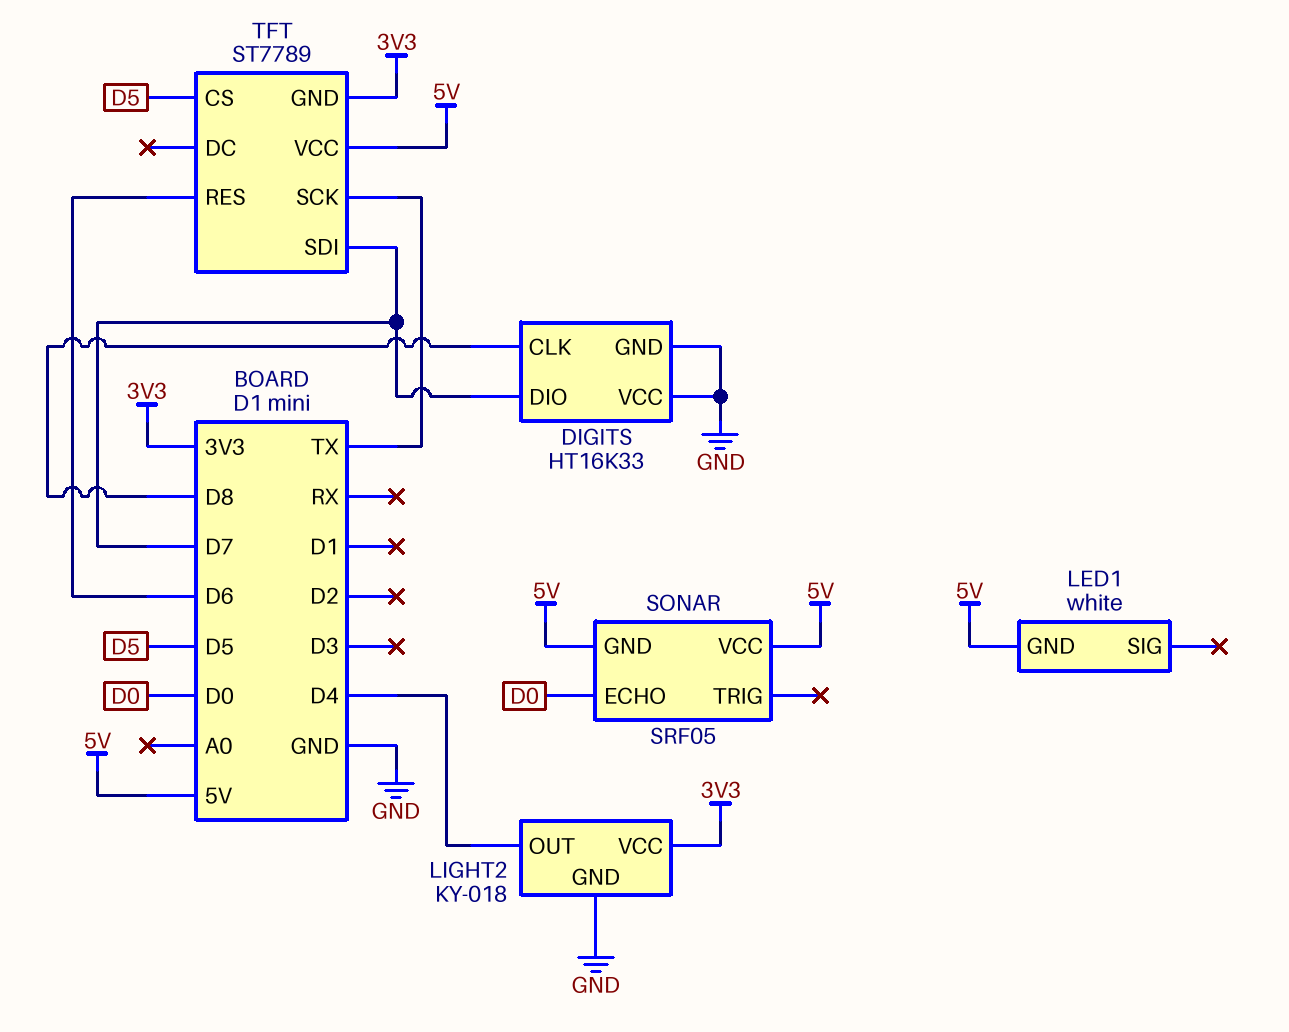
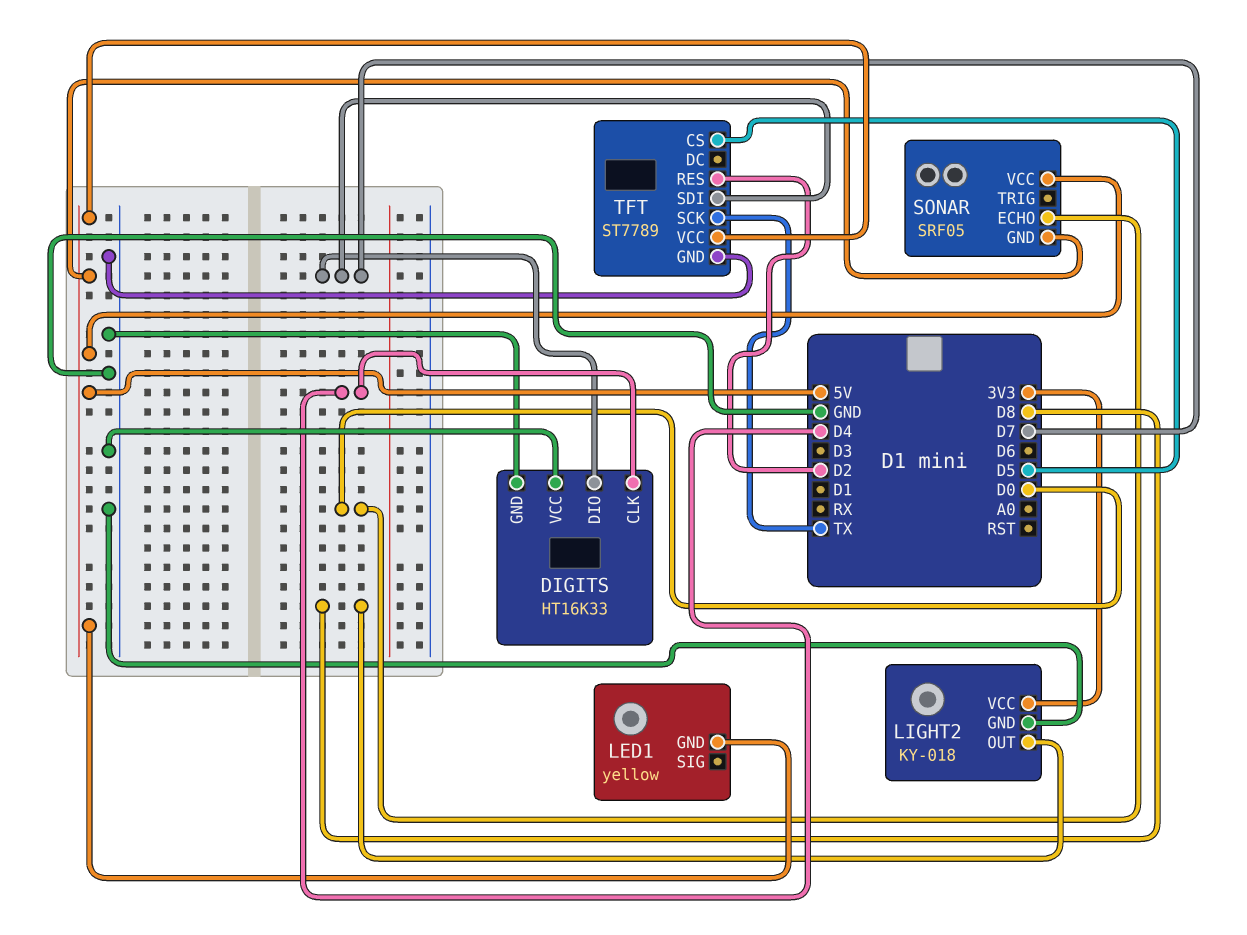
DIGITS pin CLK: D8 -> D4
LED1: white -> yellow
LIGHT2 pin OUT: D4 -> D8
TFT pin GND: 3V3 -> GND
TFT pin RES: D6 -> D2

